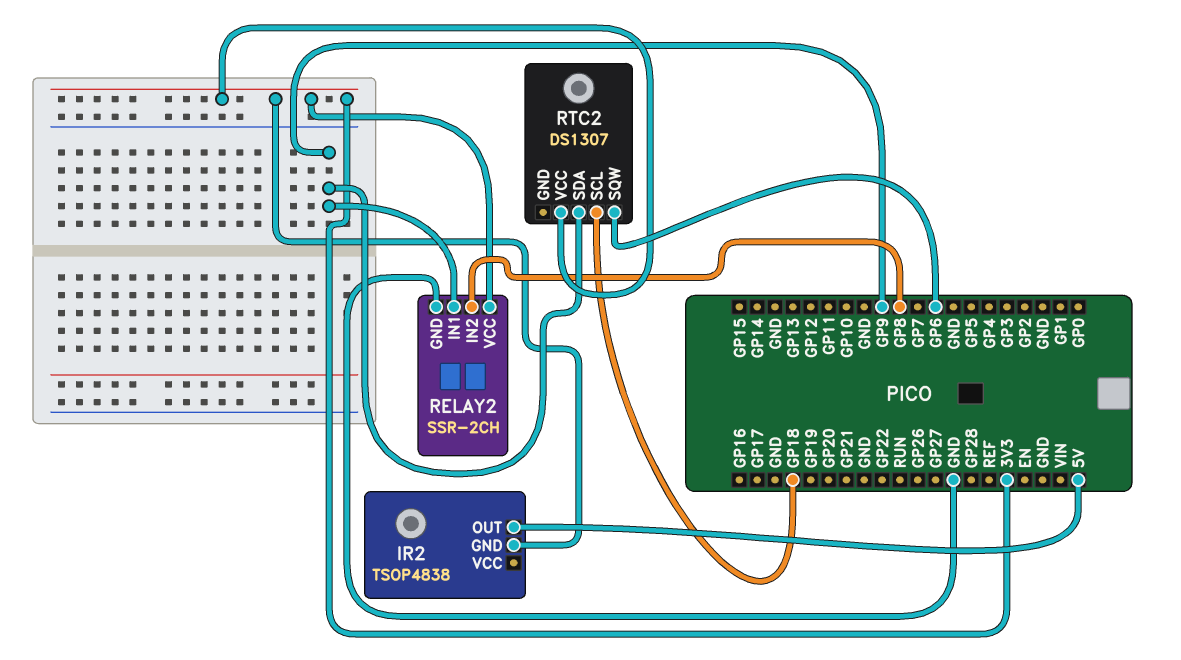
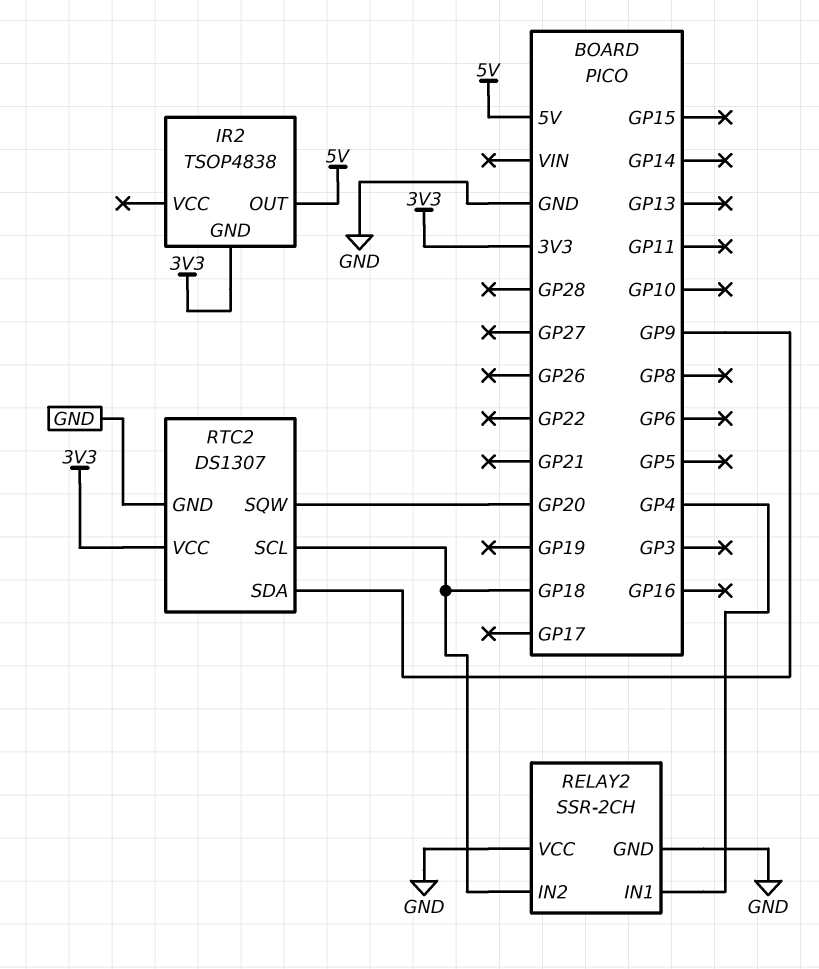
RELAY2 pin IN1: GP9 -> GP4
RELAY2 pin IN2: GP8 -> GP18
RELAY2 pin VCC: 3V3 -> GND
RTC2 pin GND: none -> GND
RTC2 pin SQW: GP6 -> GP20

